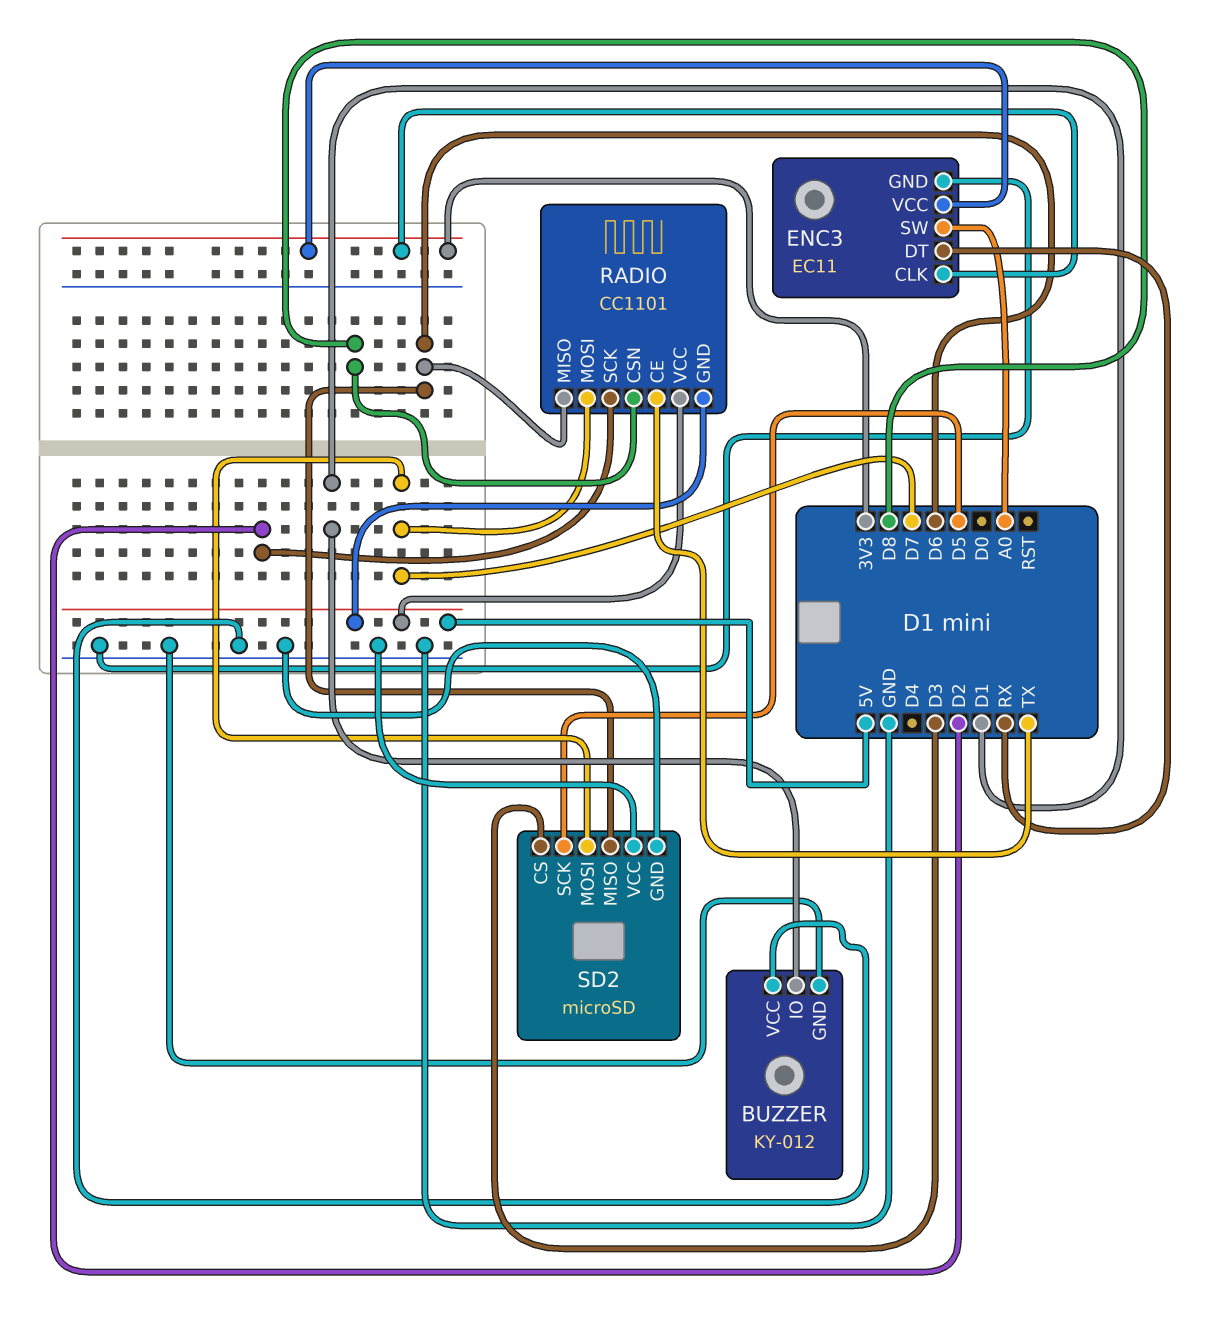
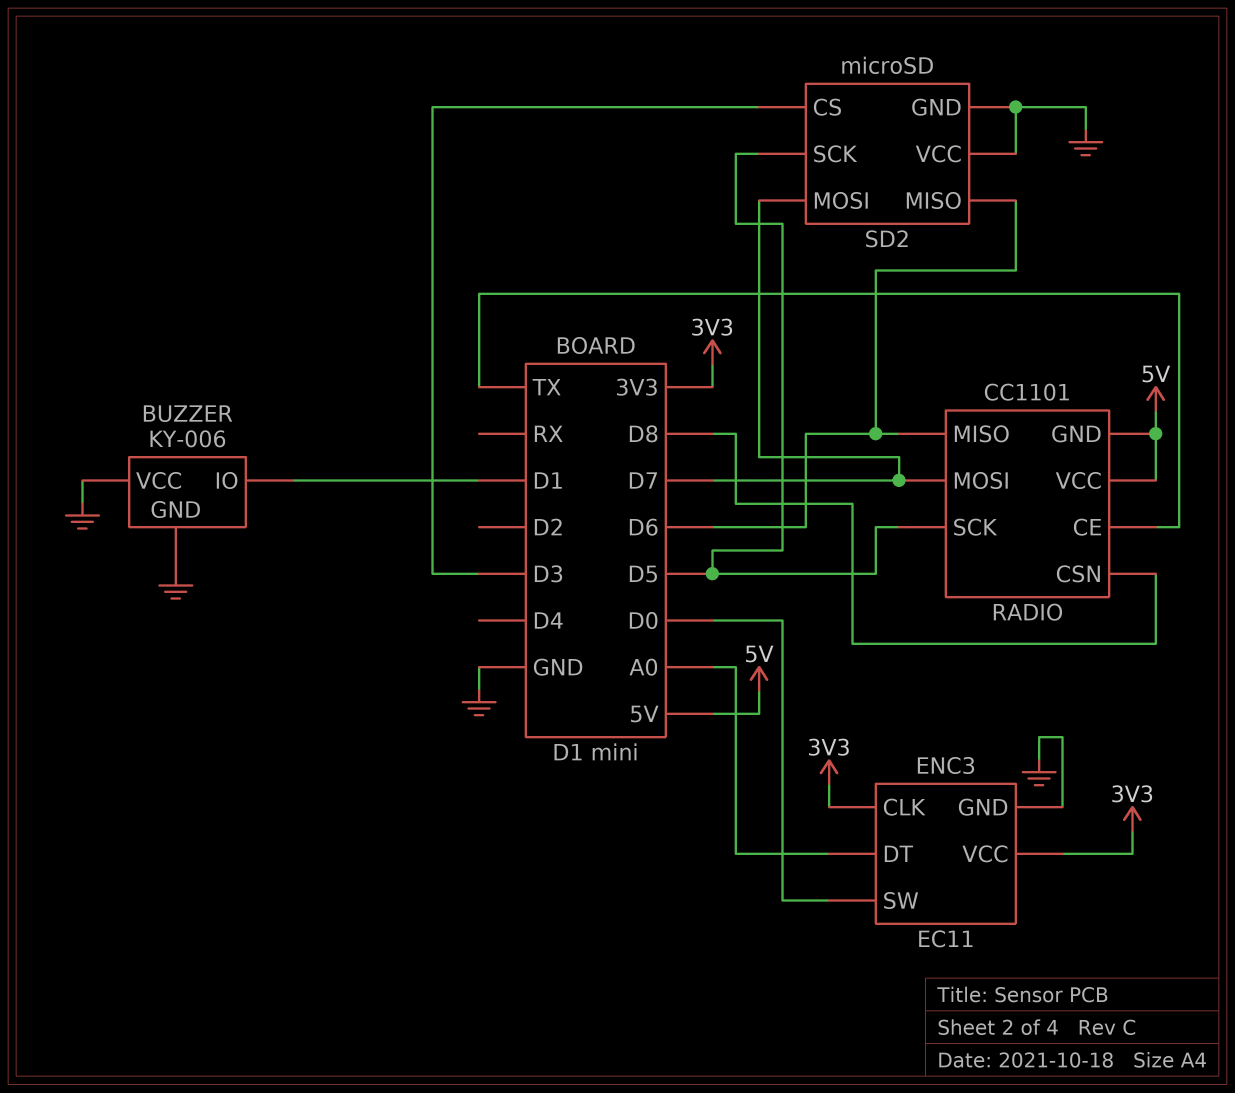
BUZZER: KY-012 -> KY-006
ENC3 pin DT: RX -> A0
ENC3 pin SW: A0 -> D0
RADIO pin SCK: D2 -> D5

